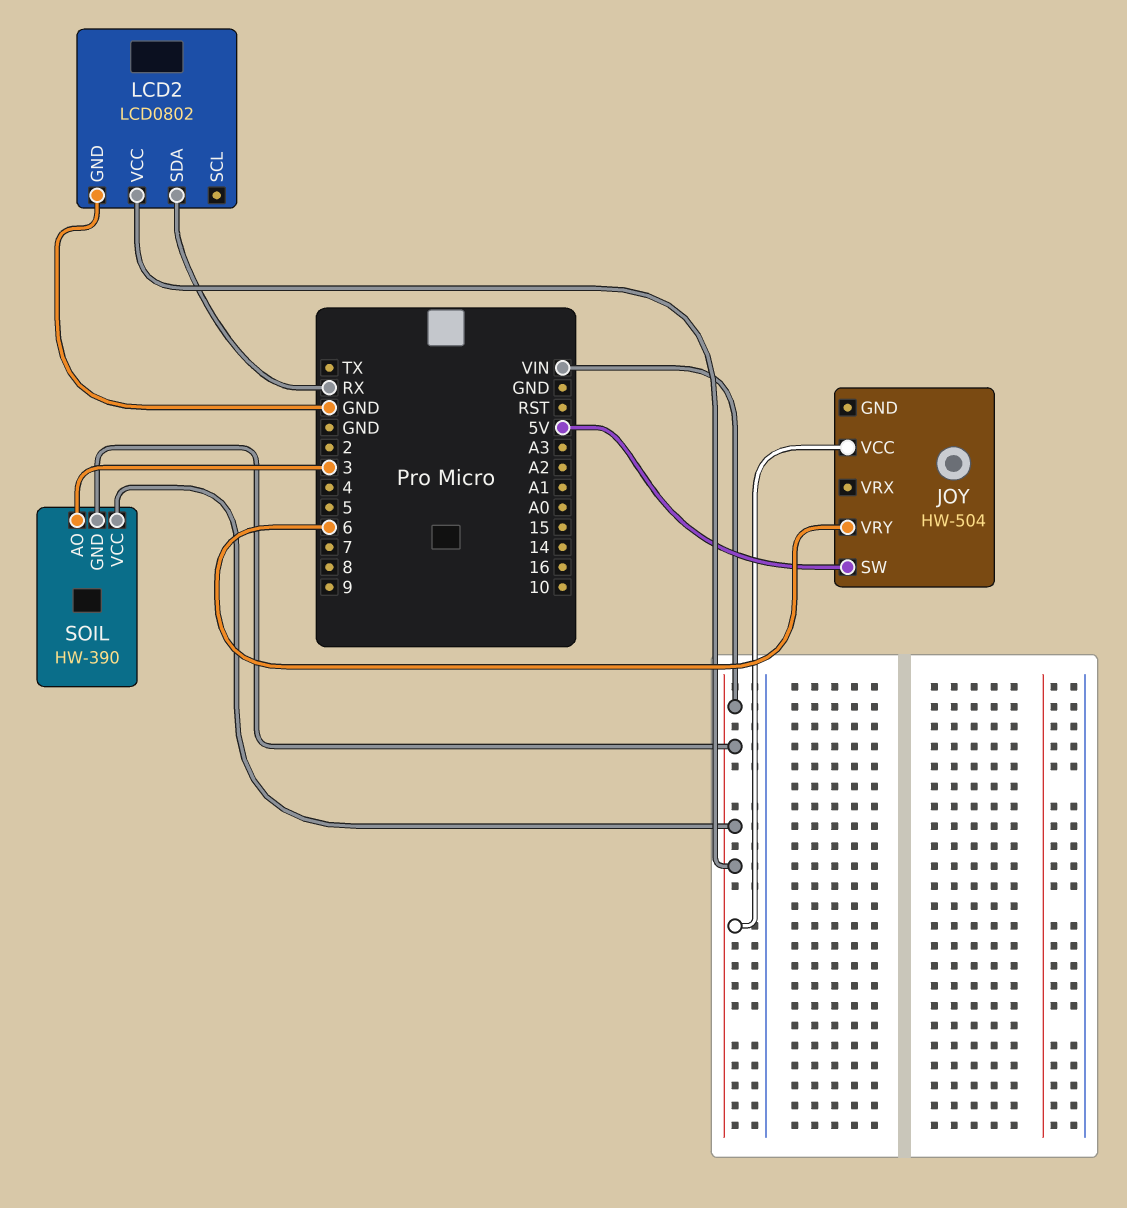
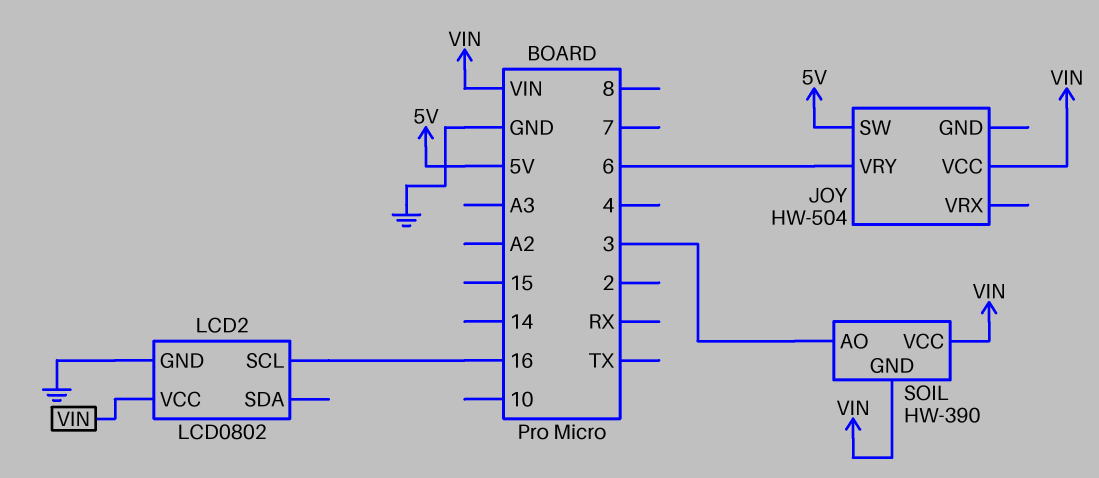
LCD2 pin SCL: none -> 16
LCD2 pin SDA: RX -> none

